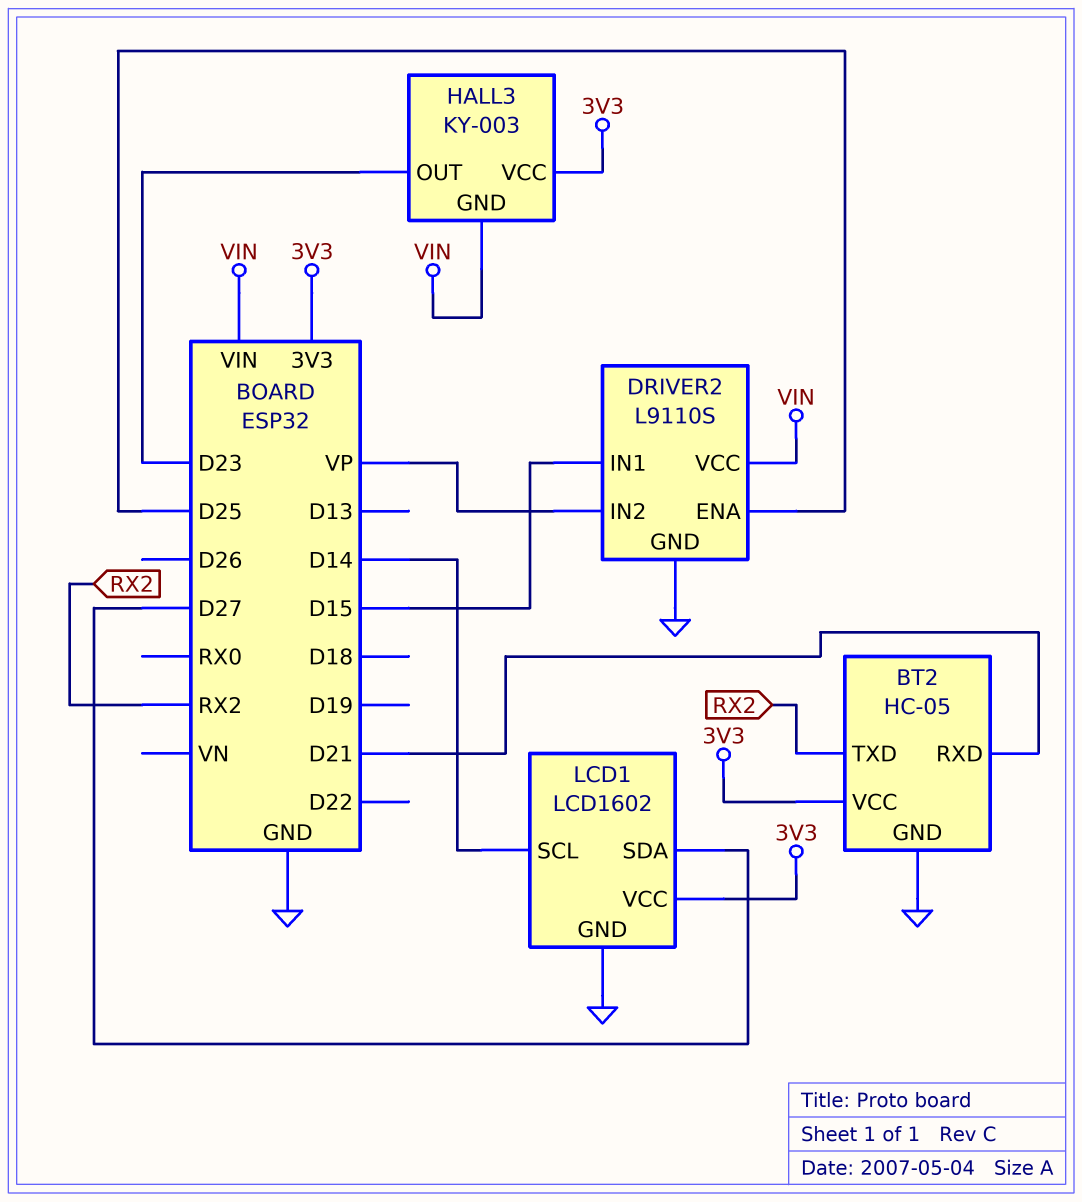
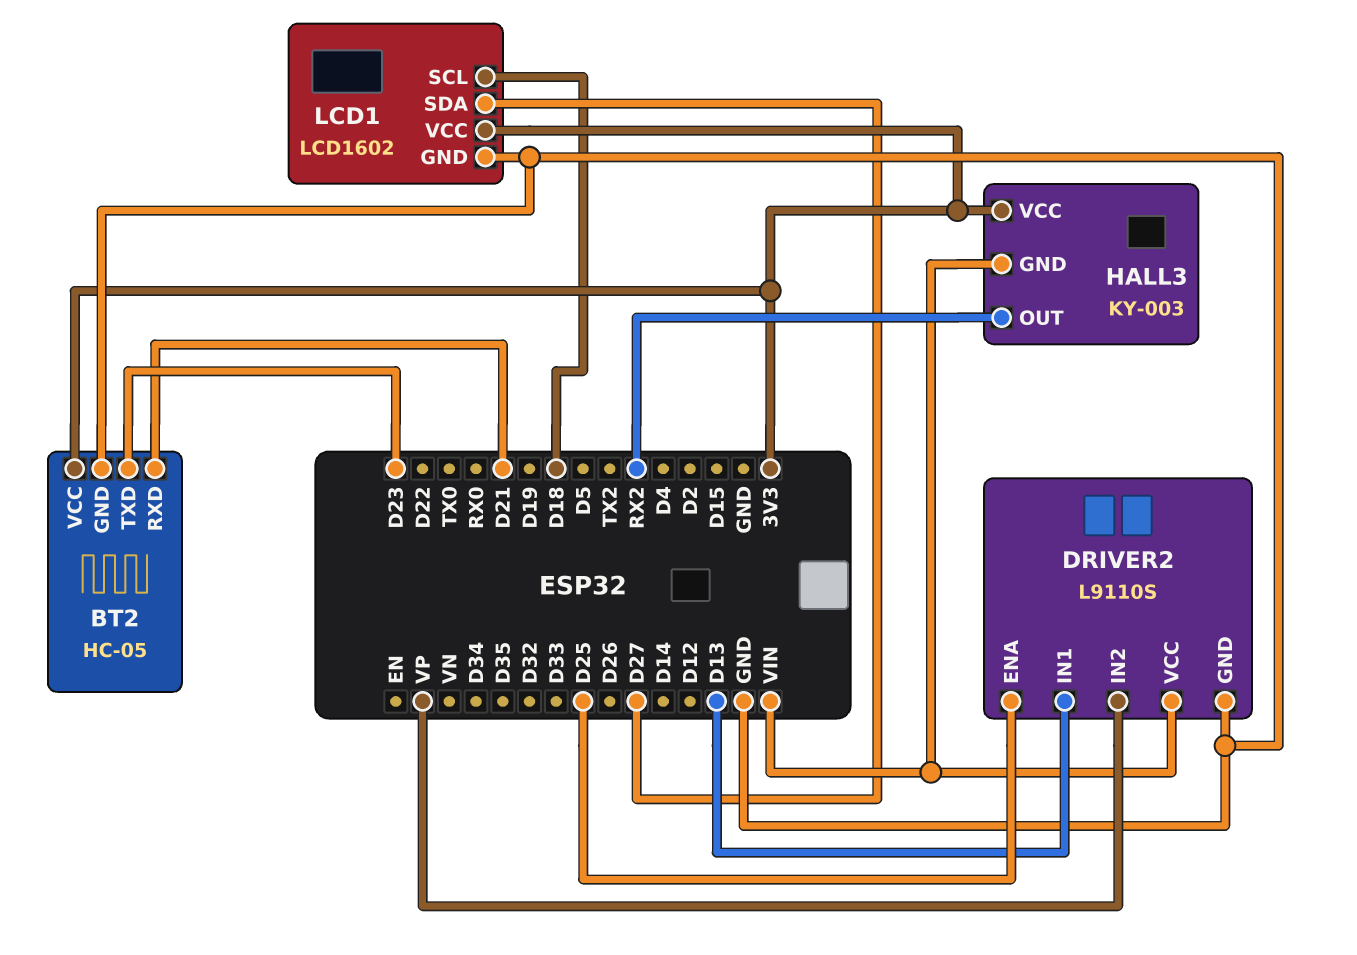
BT2 pin TXD: RX2 -> D23
DRIVER2 pin IN1: D15 -> D13
HALL3 pin OUT: D23 -> RX2
LCD1 pin SCL: D14 -> D18

